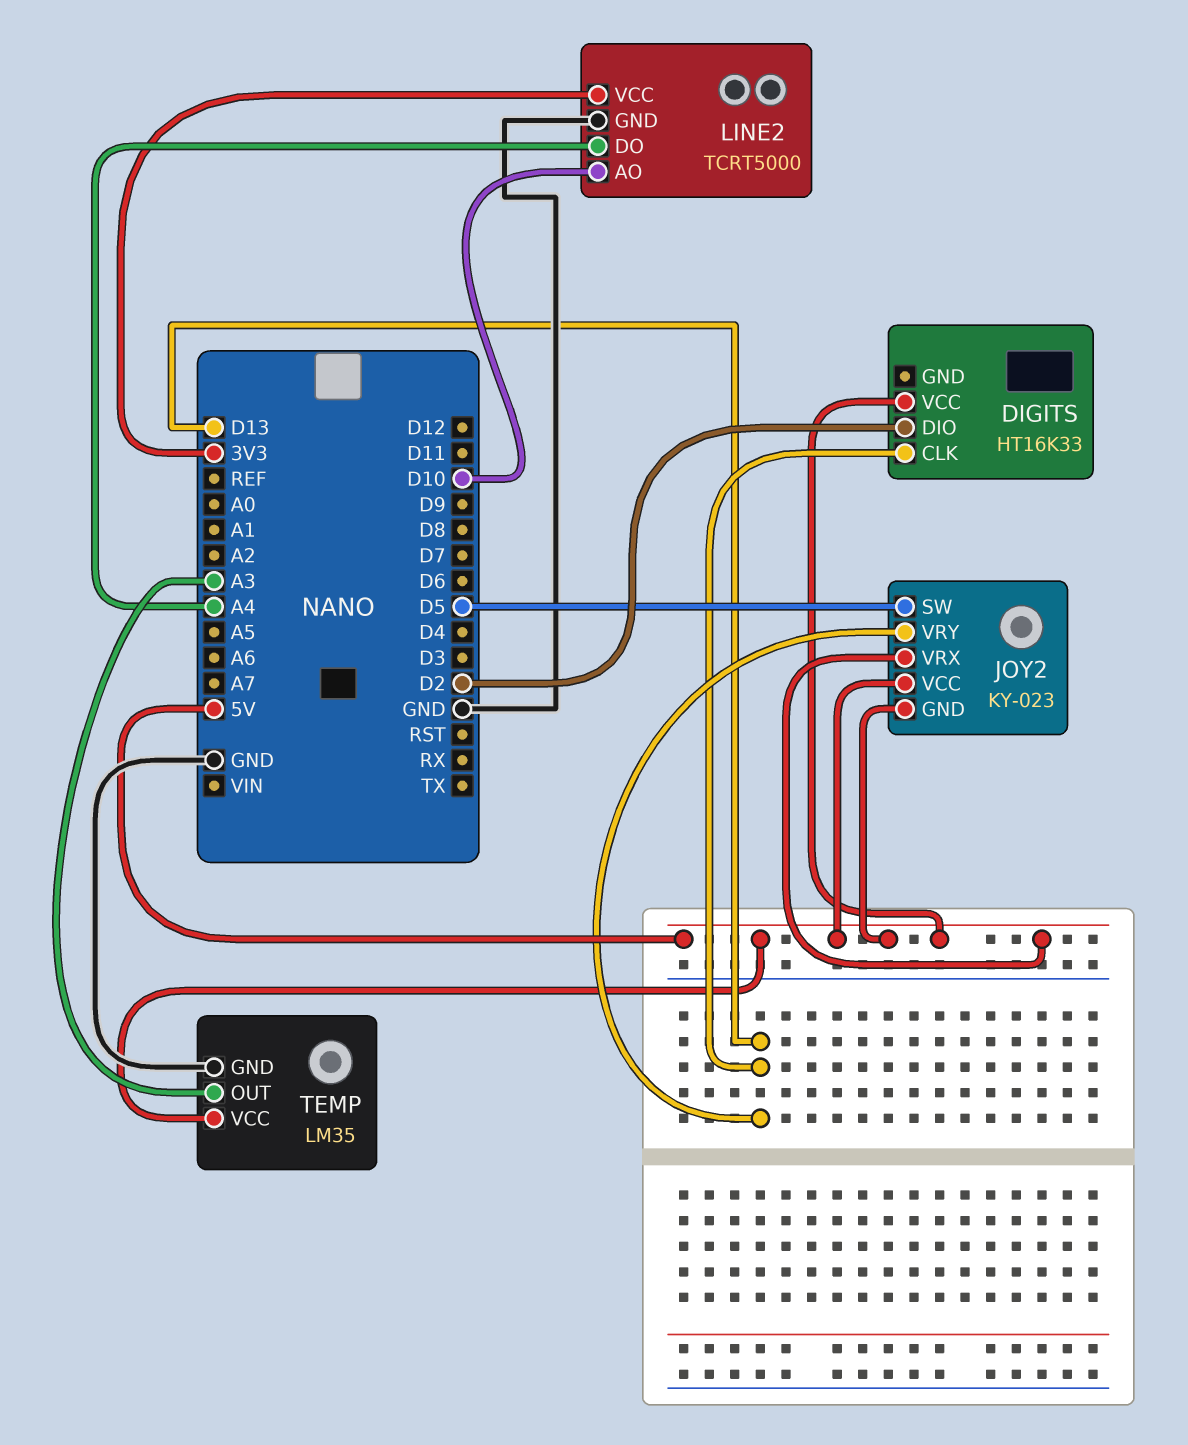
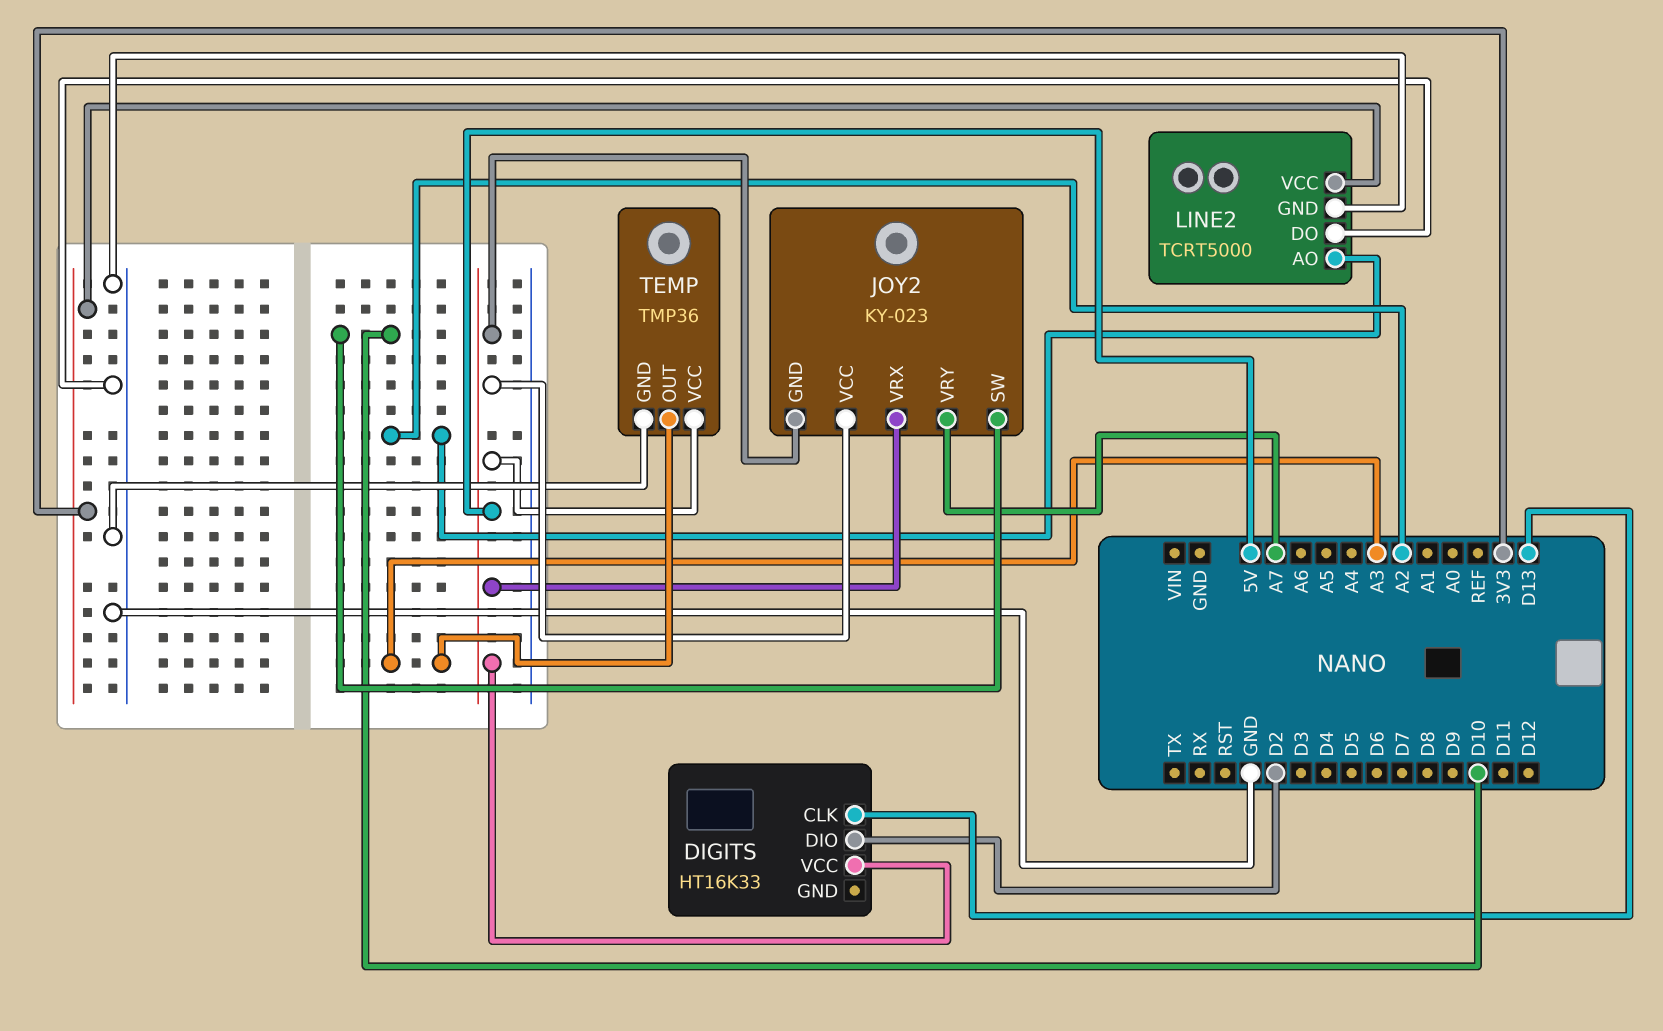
JOY2 pin SW: D5 -> D10
JOY2 pin VRY: D13 -> A7
LINE2 pin AO: D10 -> A2
LINE2 pin DO: A4 -> GND
TEMP: LM35 -> TMP36

